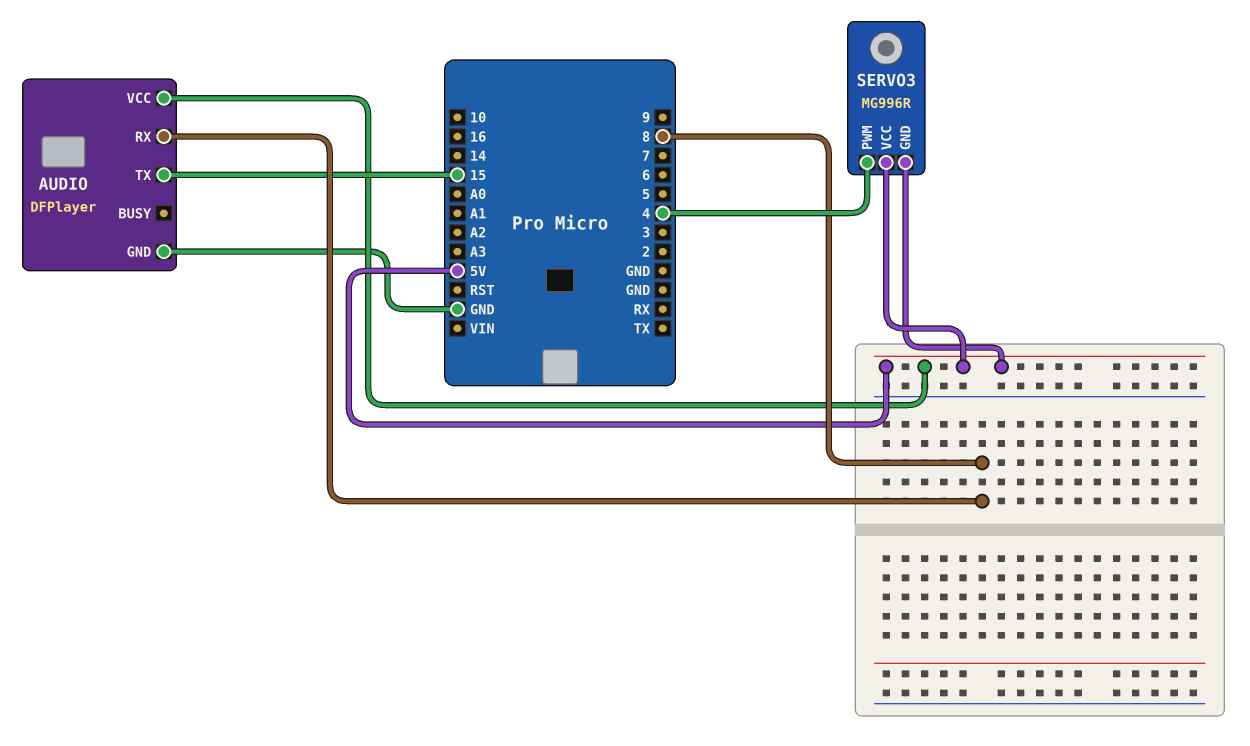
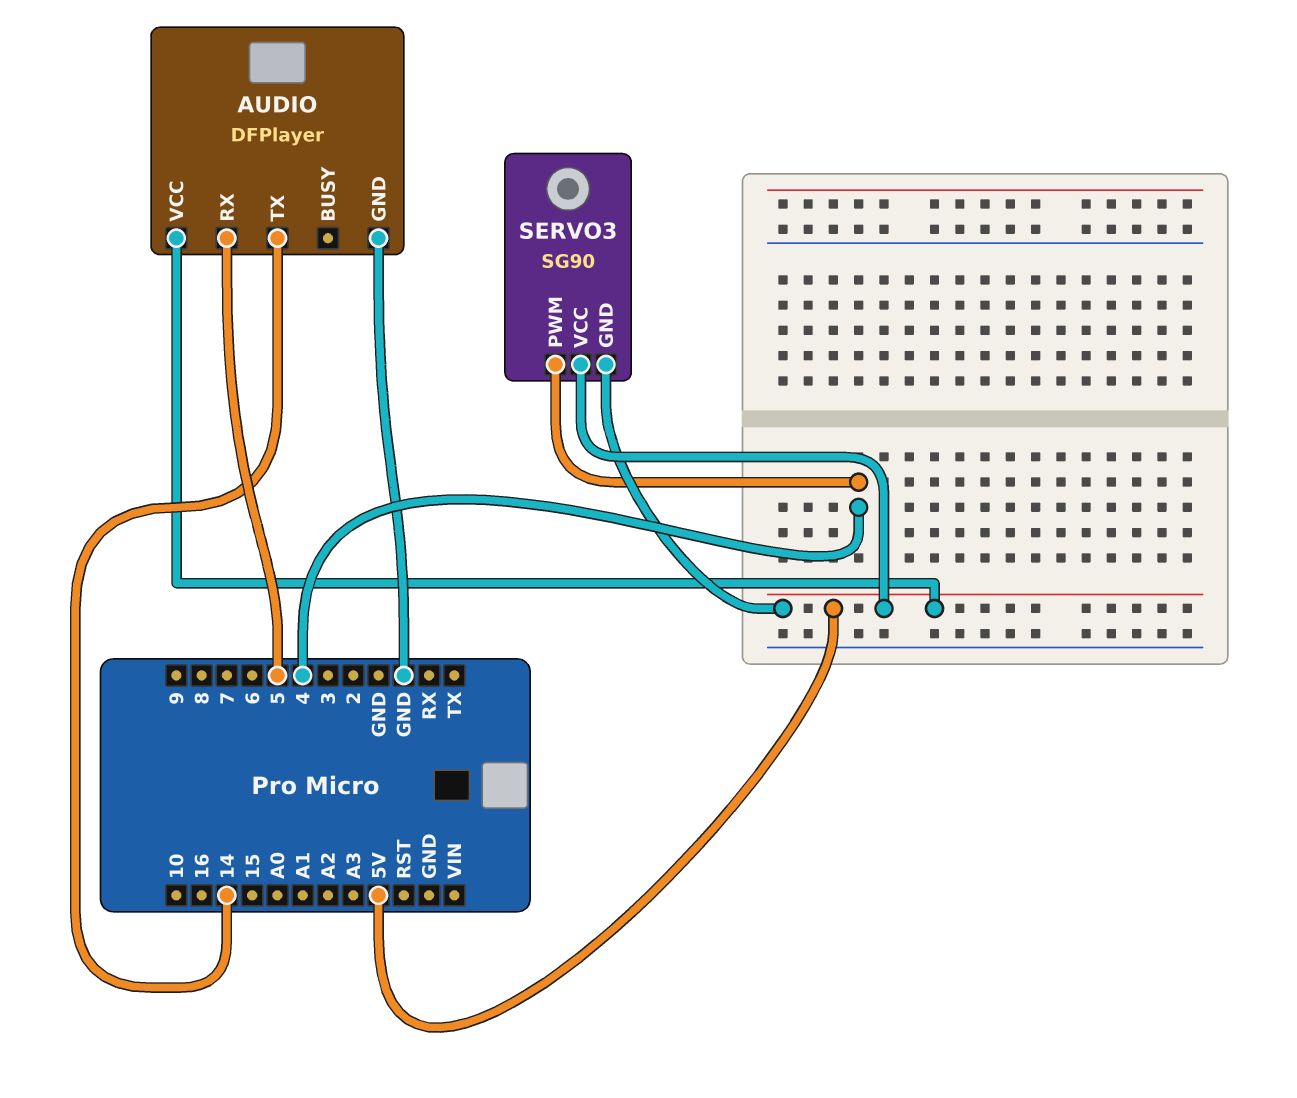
AUDIO pin RX: 8 -> 5
AUDIO pin TX: 15 -> 14
SERVO3: MG996R -> SG90

